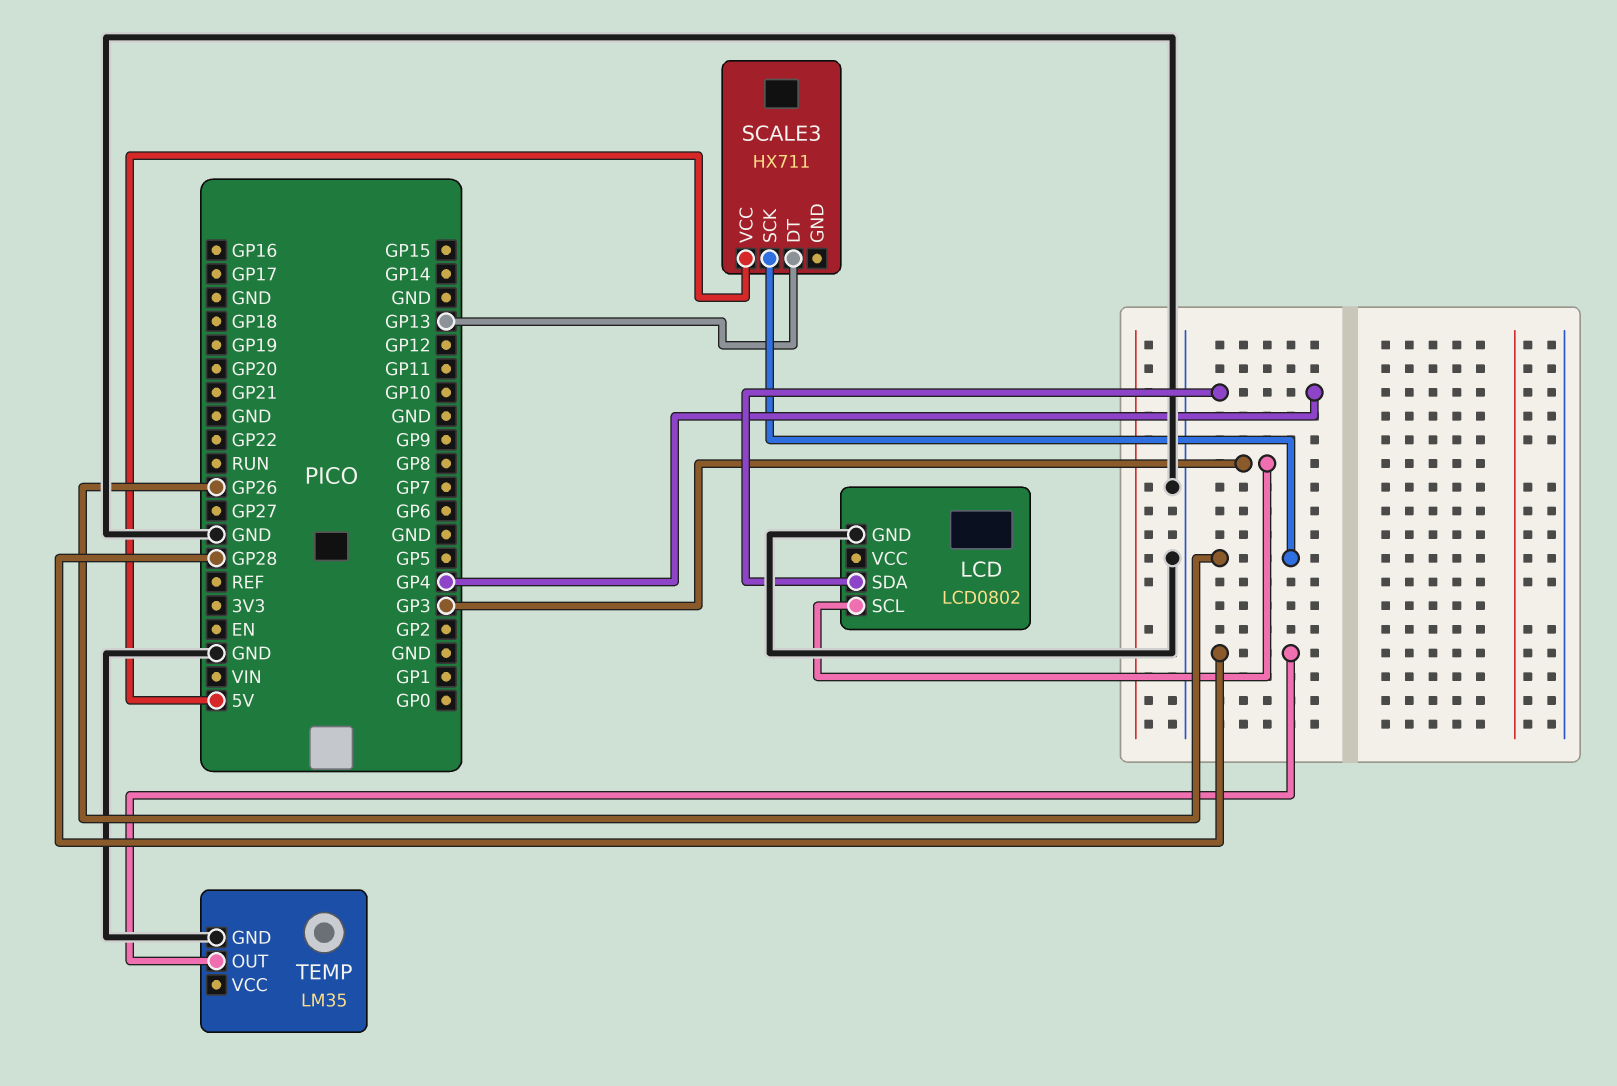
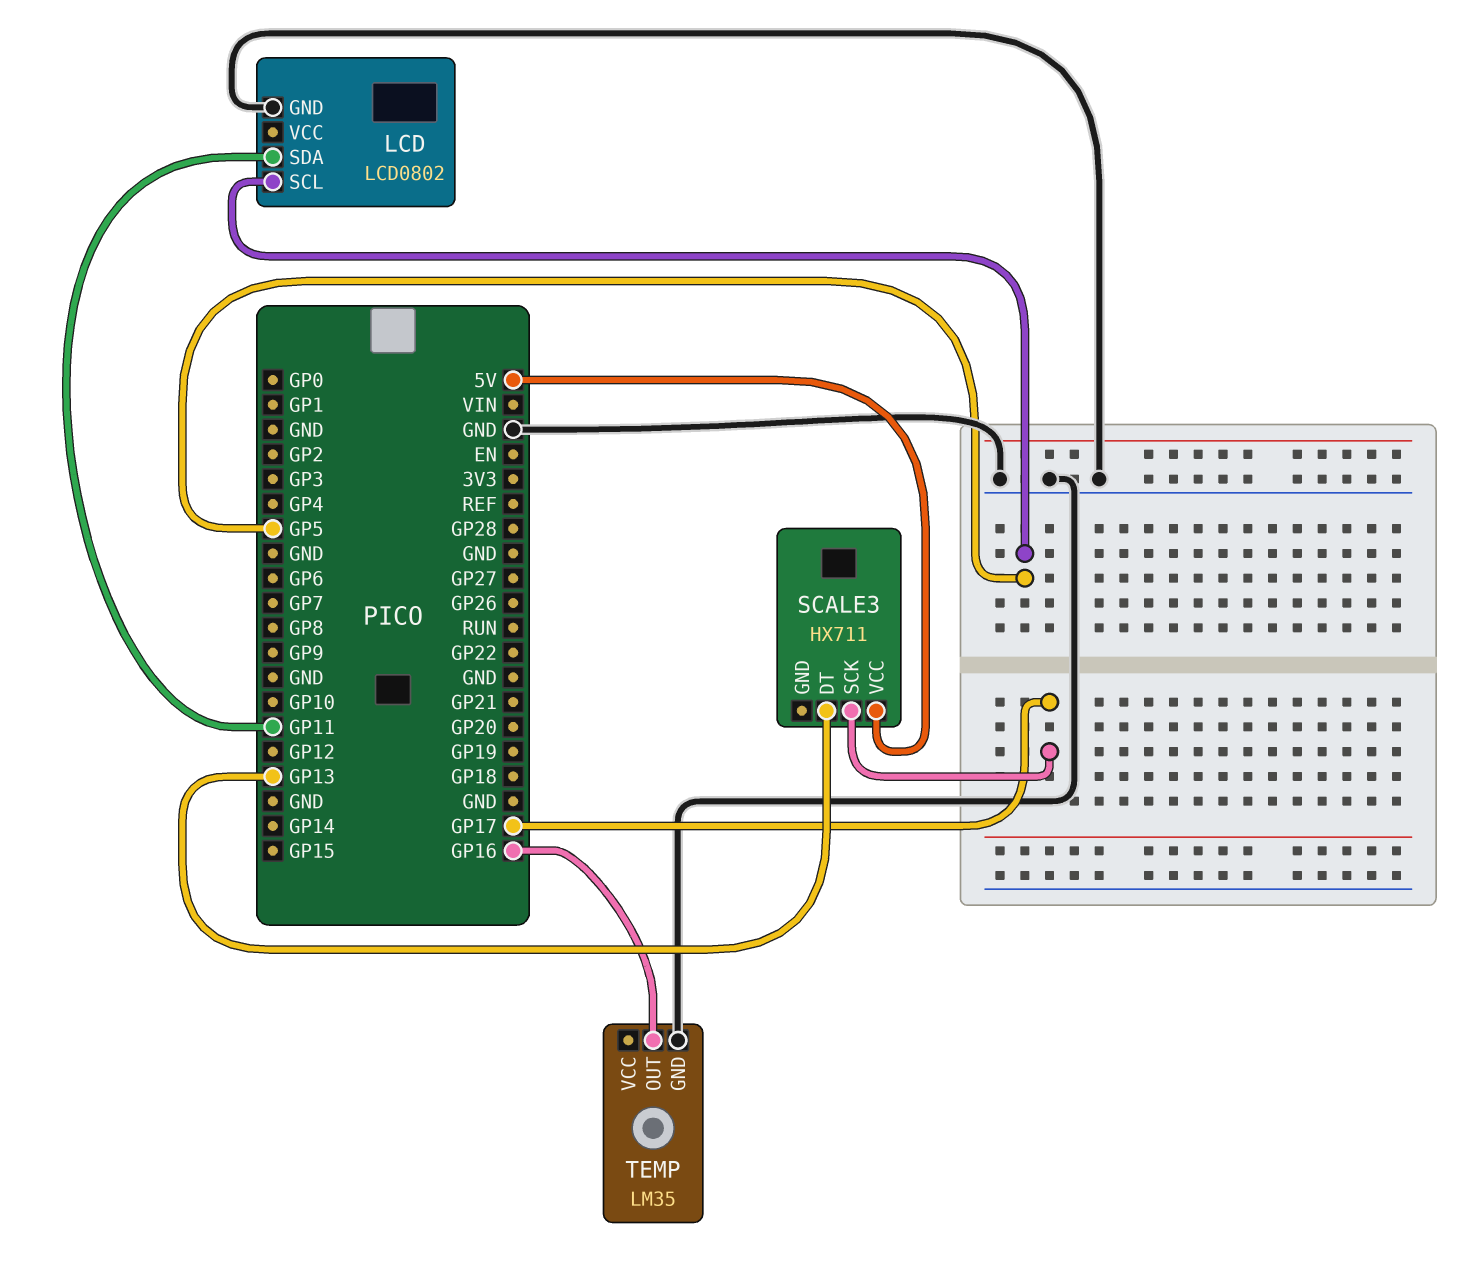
LCD pin SCL: GP3 -> GP5
LCD pin SDA: GP4 -> GP11
SCALE3 pin SCK: GP26 -> GP17
TEMP pin OUT: GP28 -> GP16

